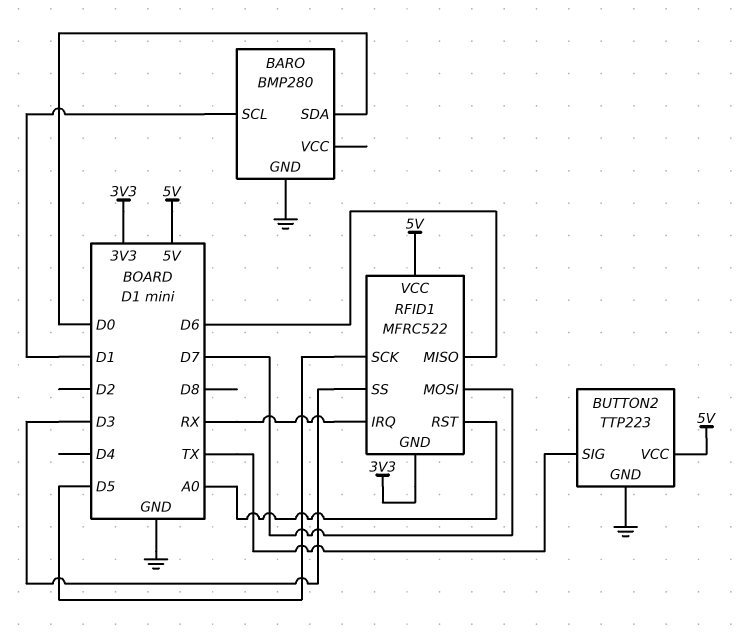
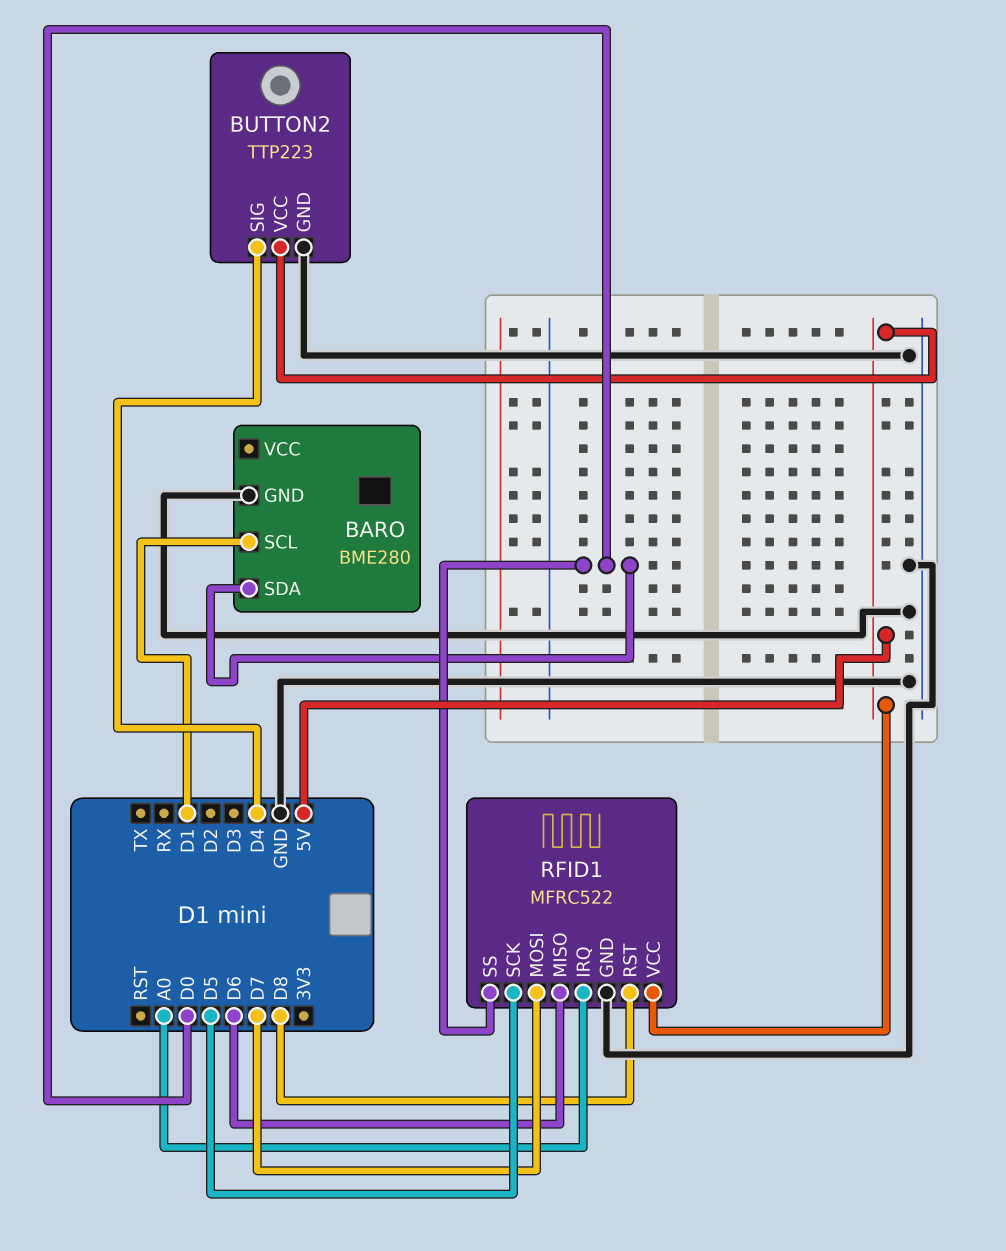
BARO: BMP280 -> BME280
BUTTON2 pin SIG: TX -> D4
RFID1 pin GND: 3V3 -> GND
RFID1 pin IRQ: RX -> A0
RFID1 pin RST: A0 -> D8
RFID1 pin SS: D3 -> D0

